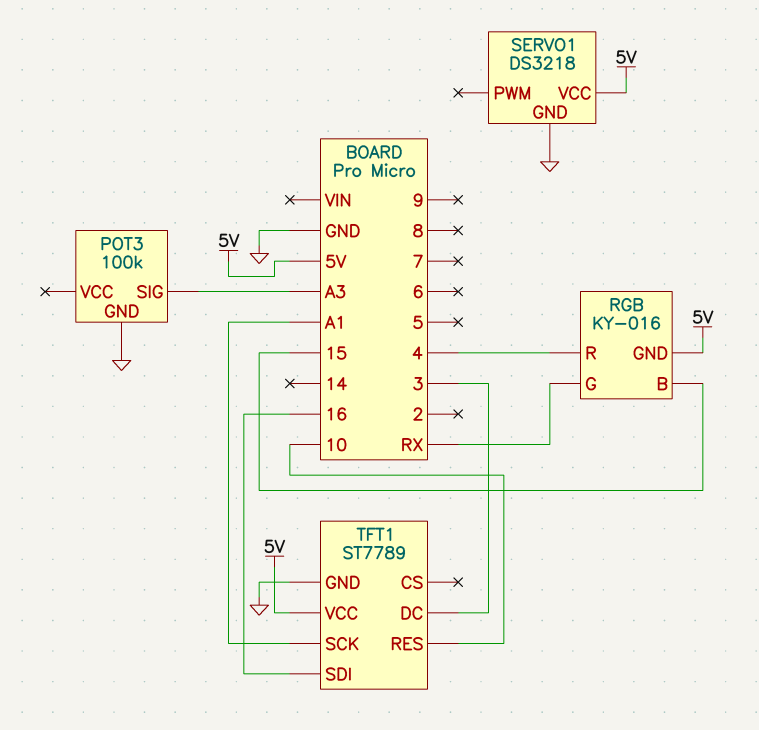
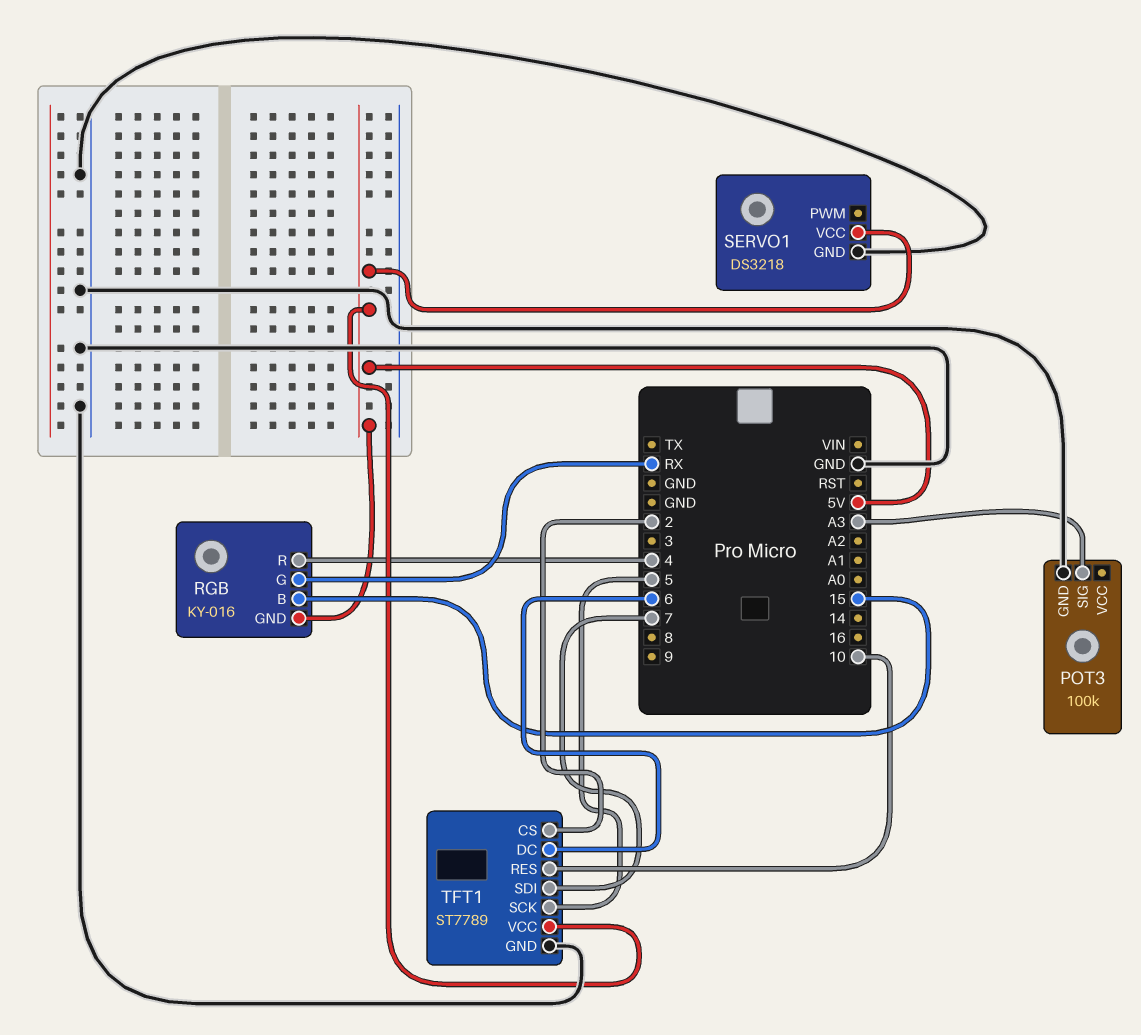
TFT1 pin CS: none -> 2
TFT1 pin DC: 3 -> 6
TFT1 pin SCK: A1 -> 5
TFT1 pin SDI: 16 -> 7

